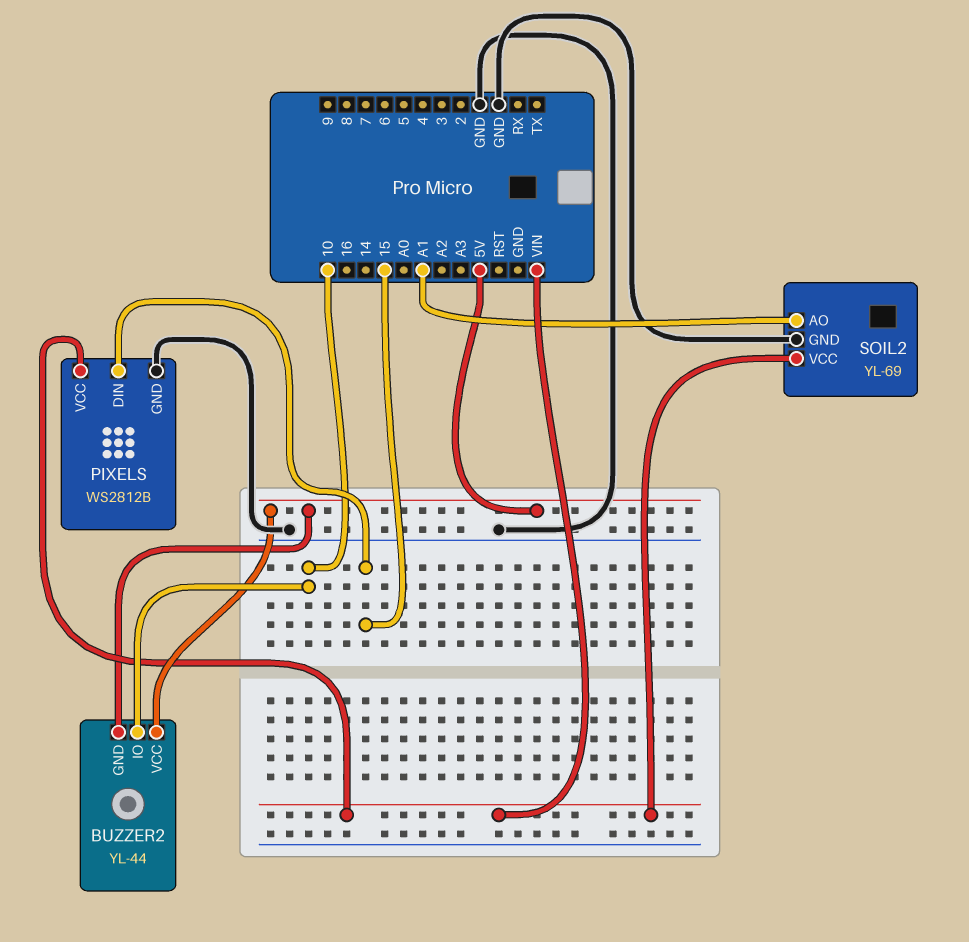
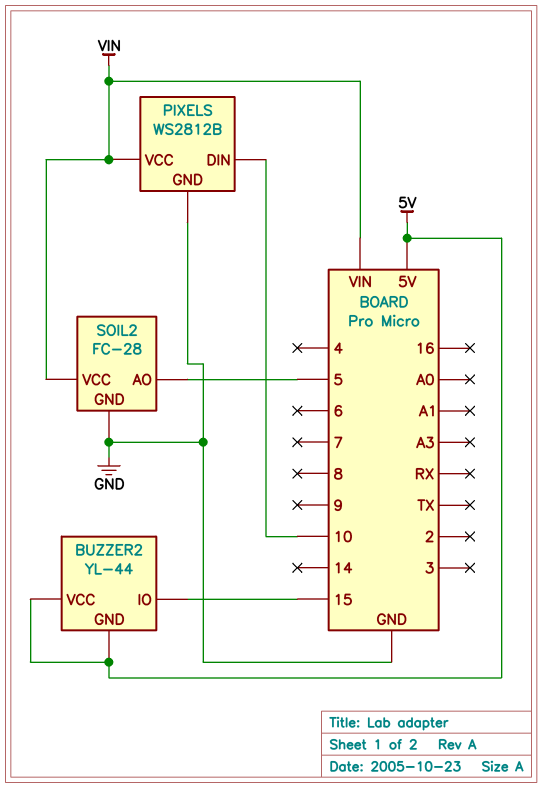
BUZZER2 pin IO: 10 -> 15
PIXELS pin DIN: 15 -> 10
SOIL2: YL-69 -> FC-28
SOIL2 pin AO: A1 -> 5

